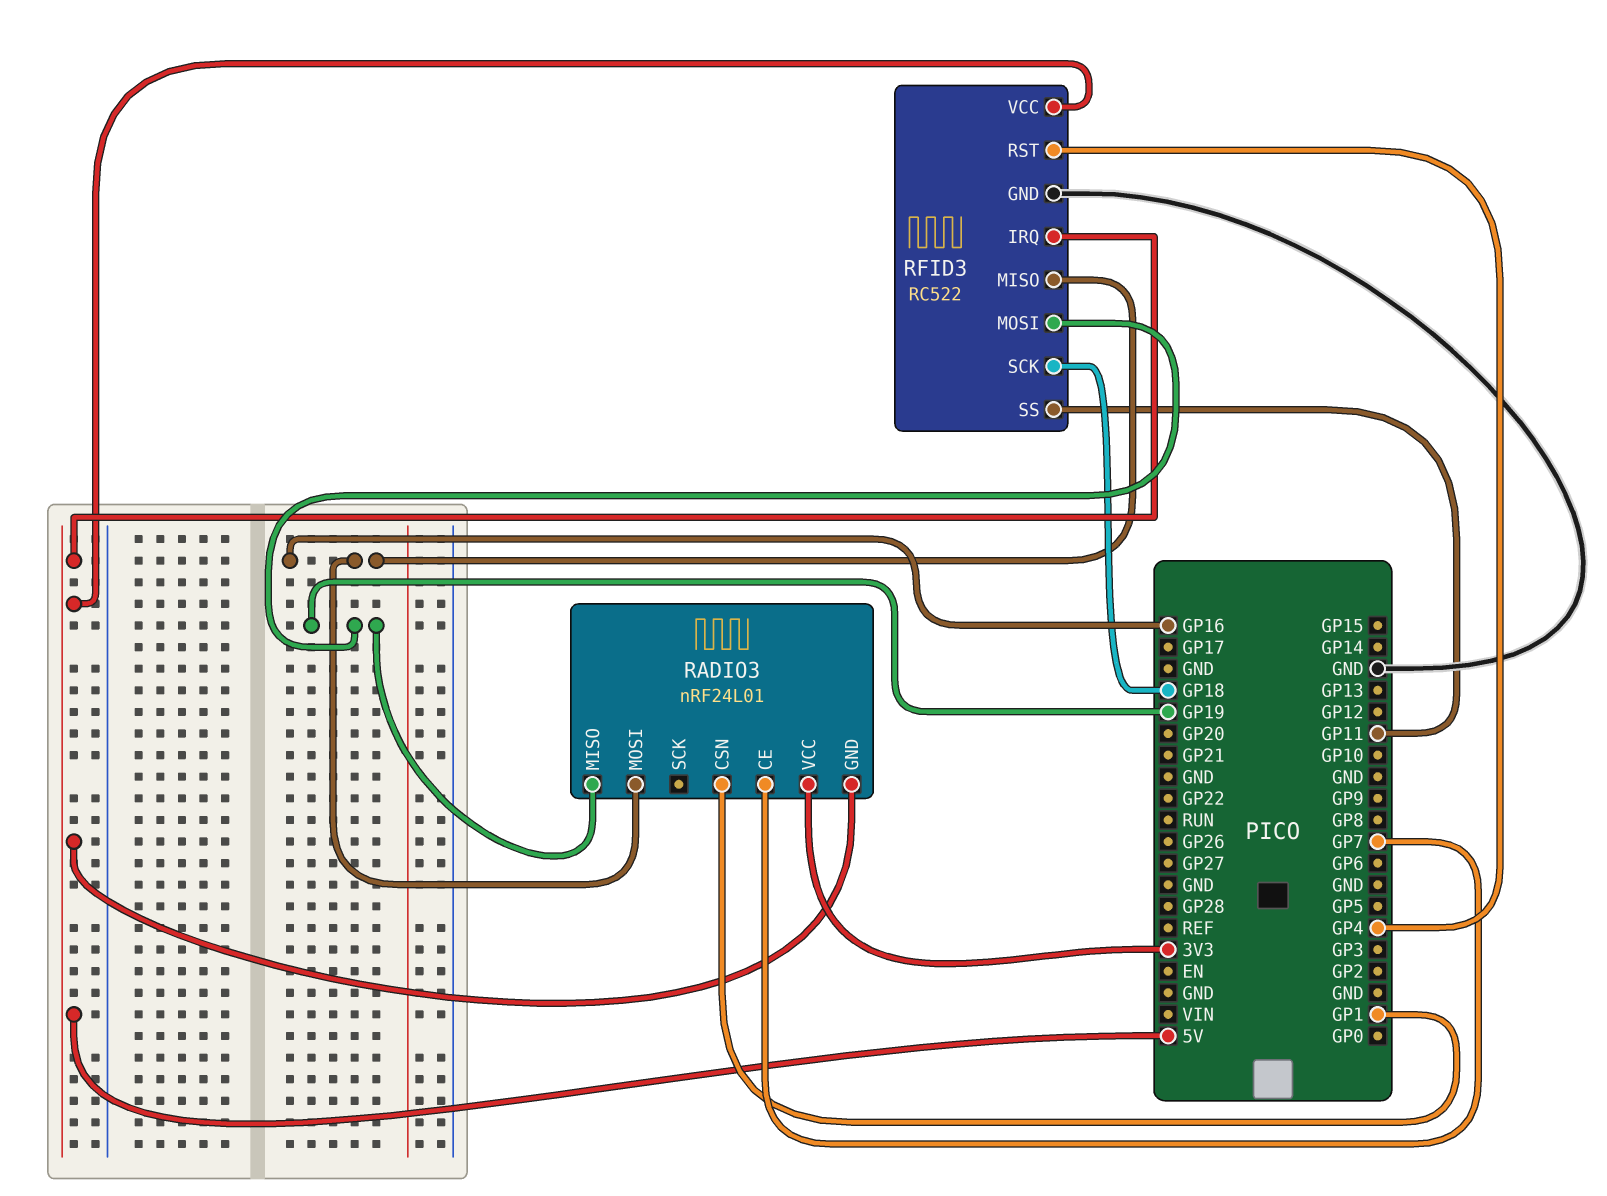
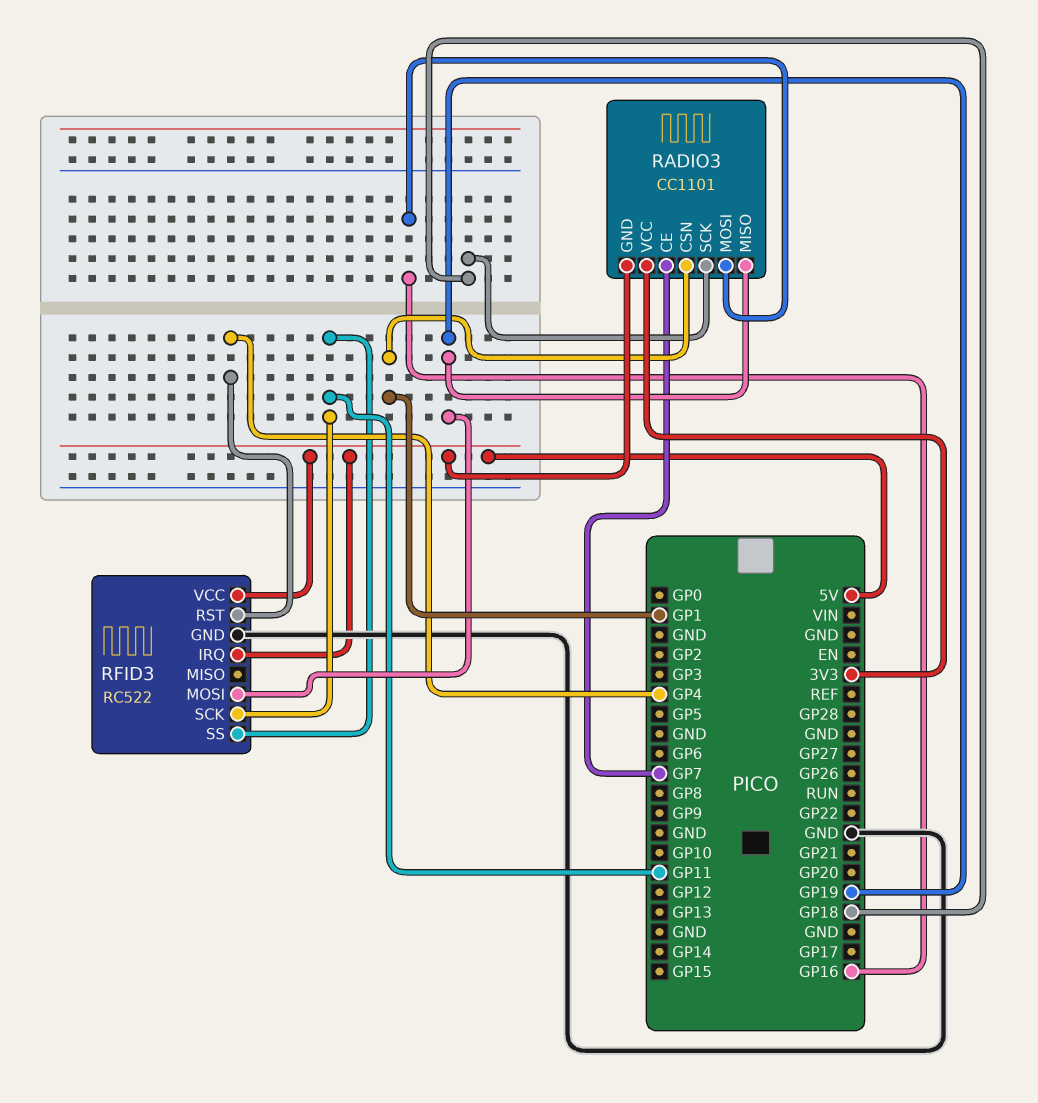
RADIO3: nRF24L01 -> CC1101
RADIO3 pin SCK: none -> GP18
RFID3 pin MISO: GP16 -> none
RFID3 pin SCK: GP18 -> GP11

